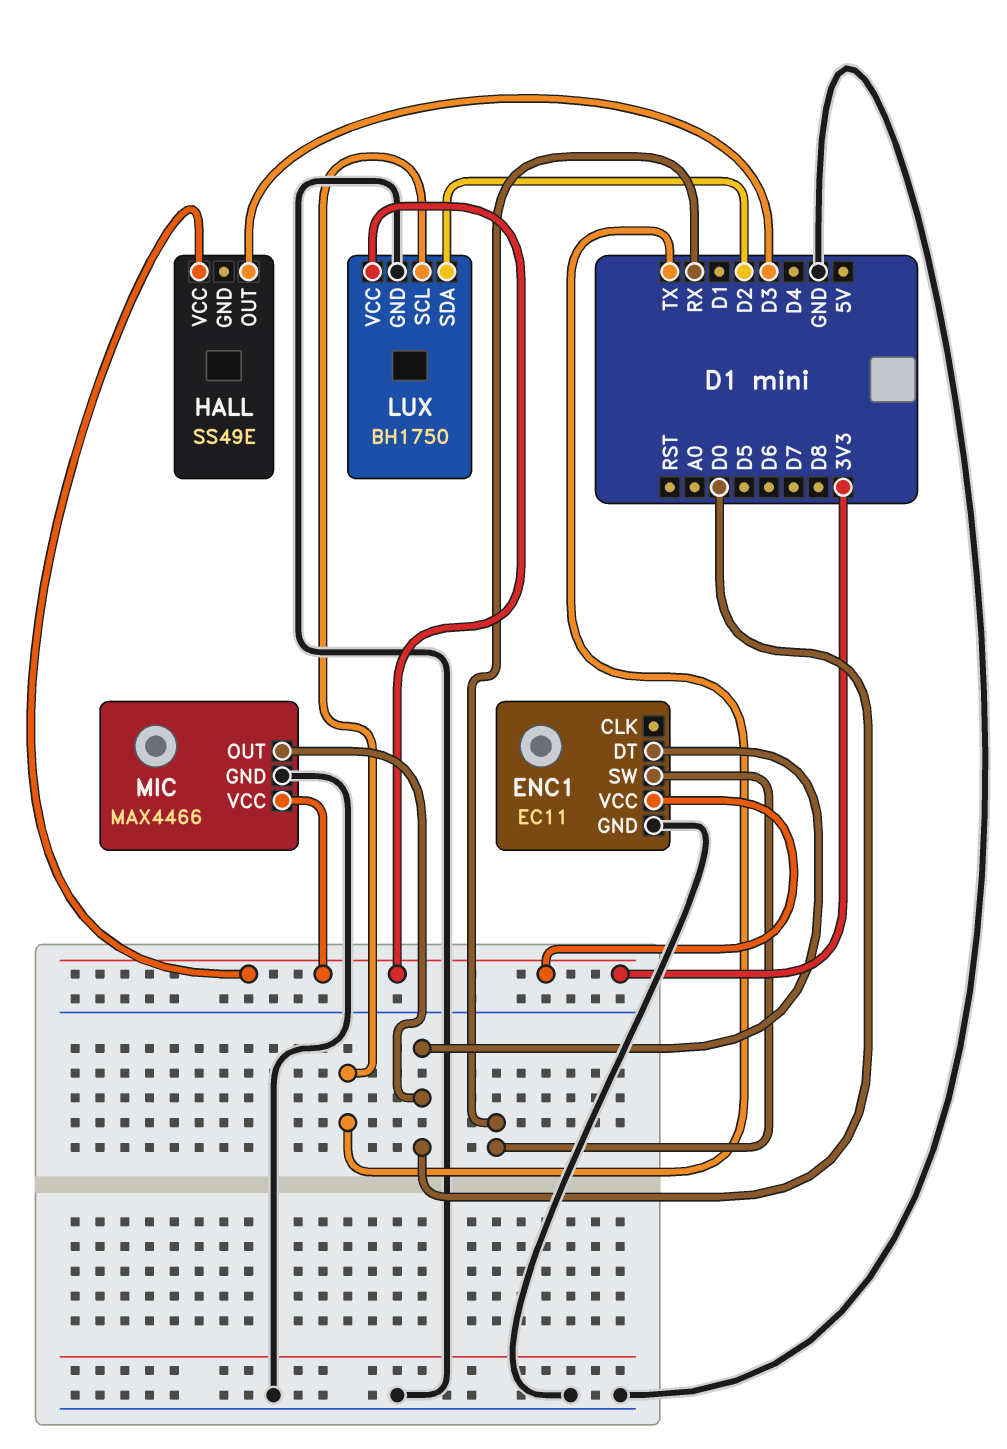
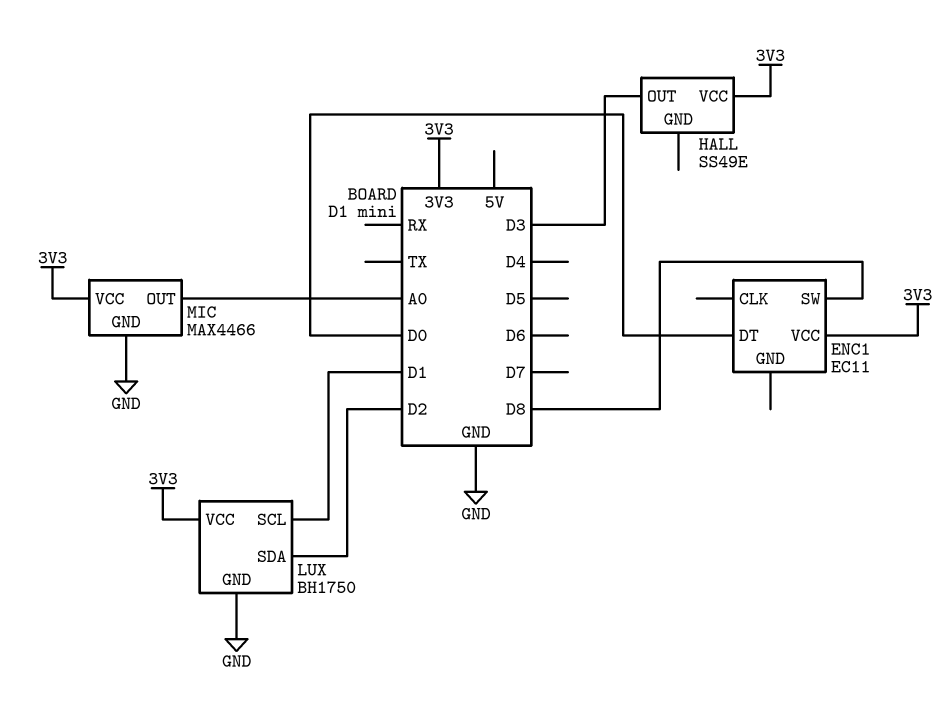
ENC1 pin GND: GND -> none
ENC1 pin SW: RX -> D8
LUX pin SCL: TX -> D1
MIC pin OUT: D0 -> A0

